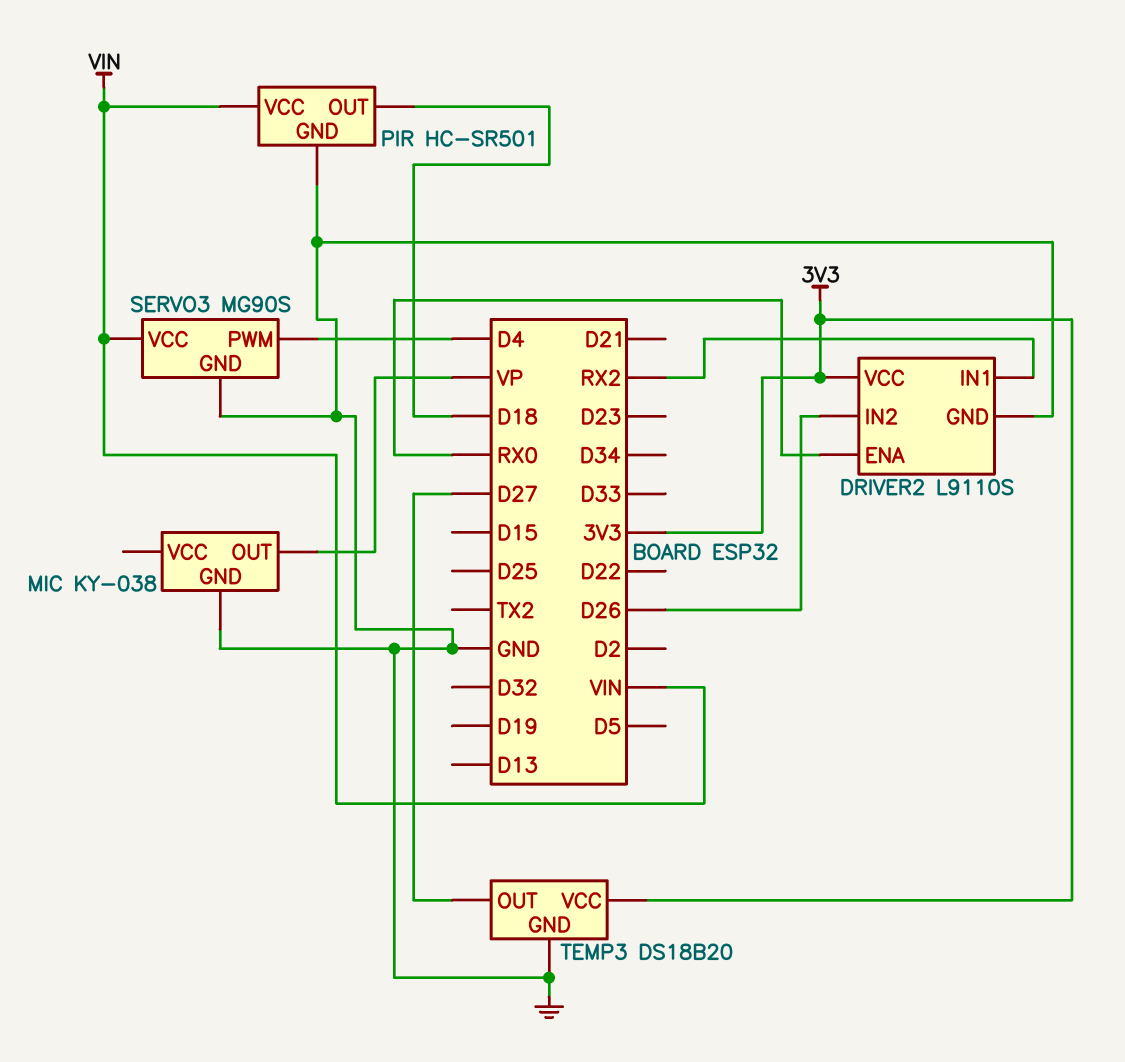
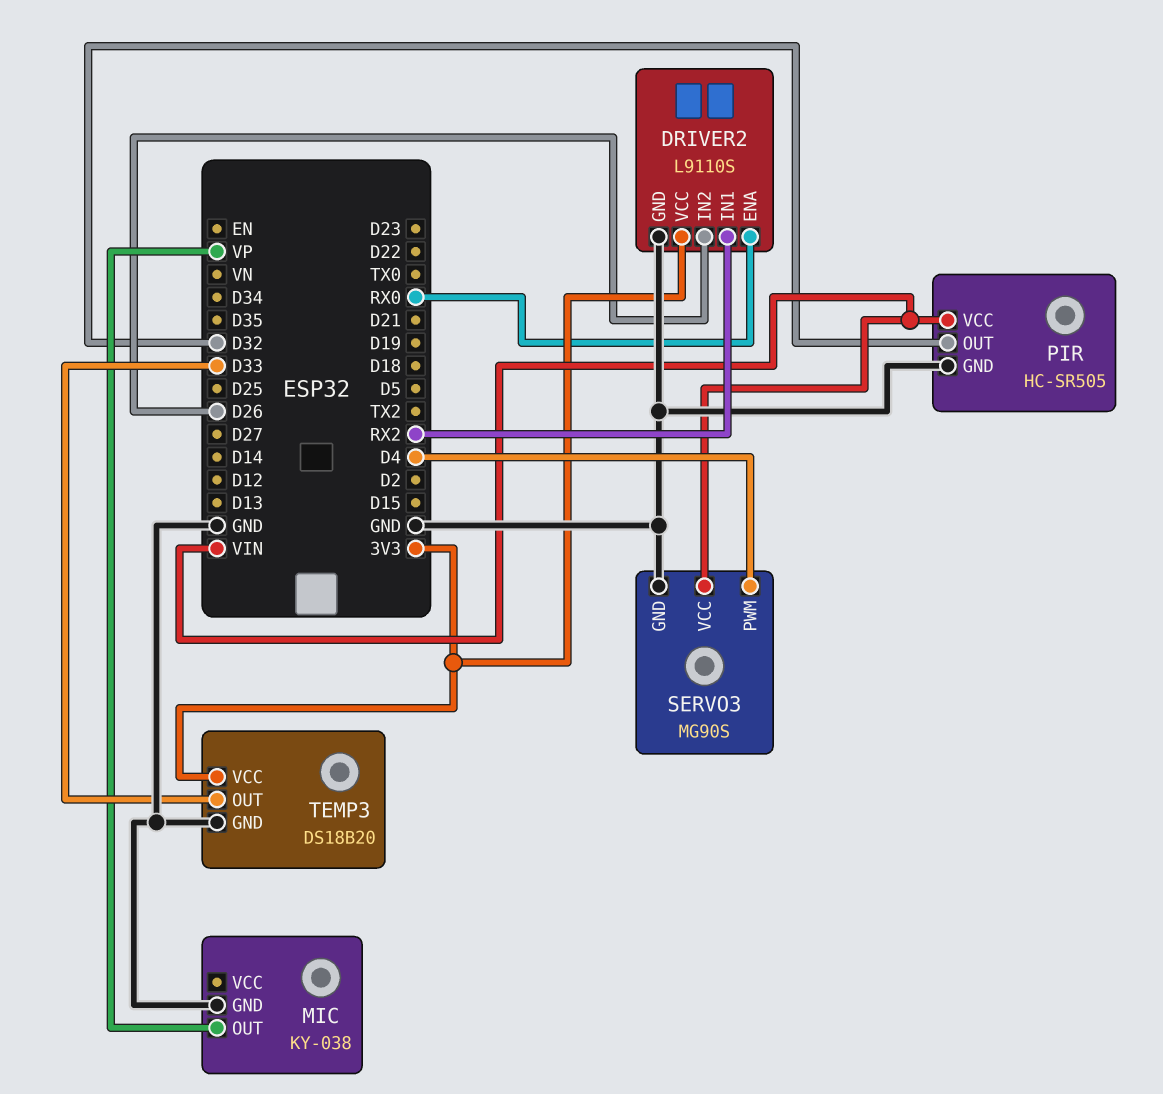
PIR: HC-SR501 -> HC-SR505
PIR pin OUT: D18 -> D32
TEMP3 pin OUT: D27 -> D33

